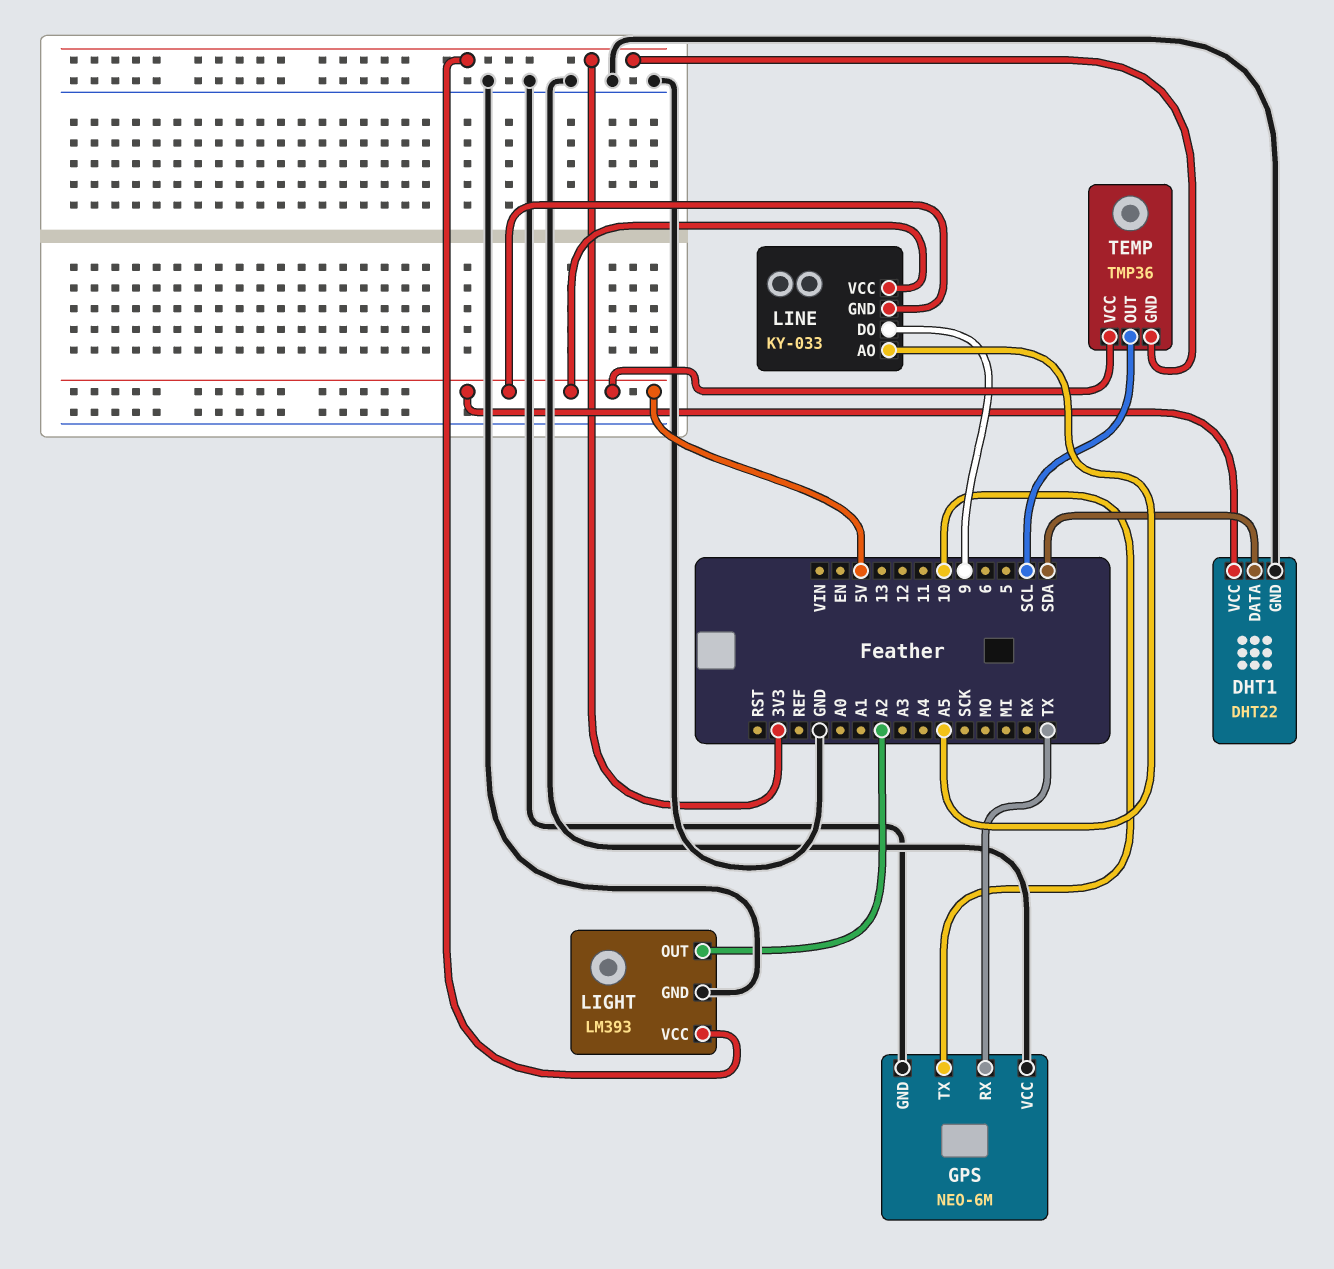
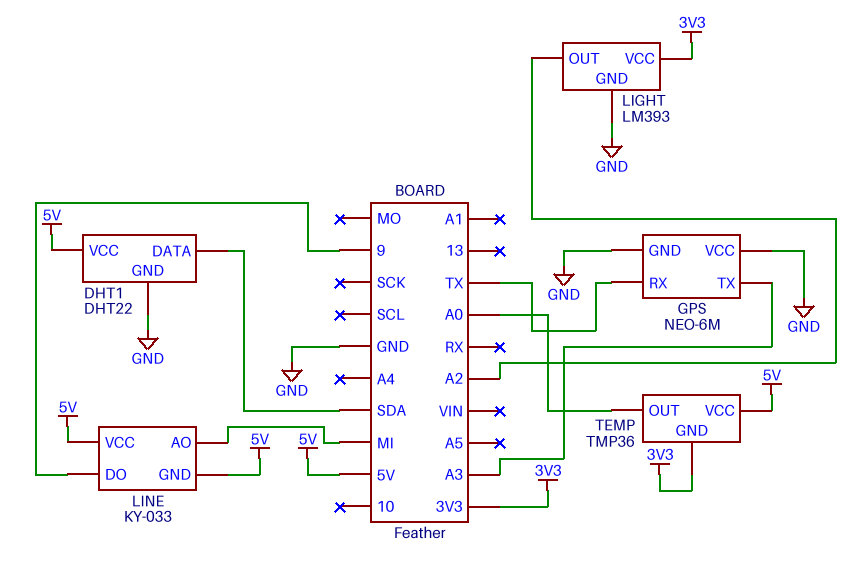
GPS pin TX: 10 -> A3
LINE pin AO: A5 -> MI
TEMP pin OUT: SCL -> A0

